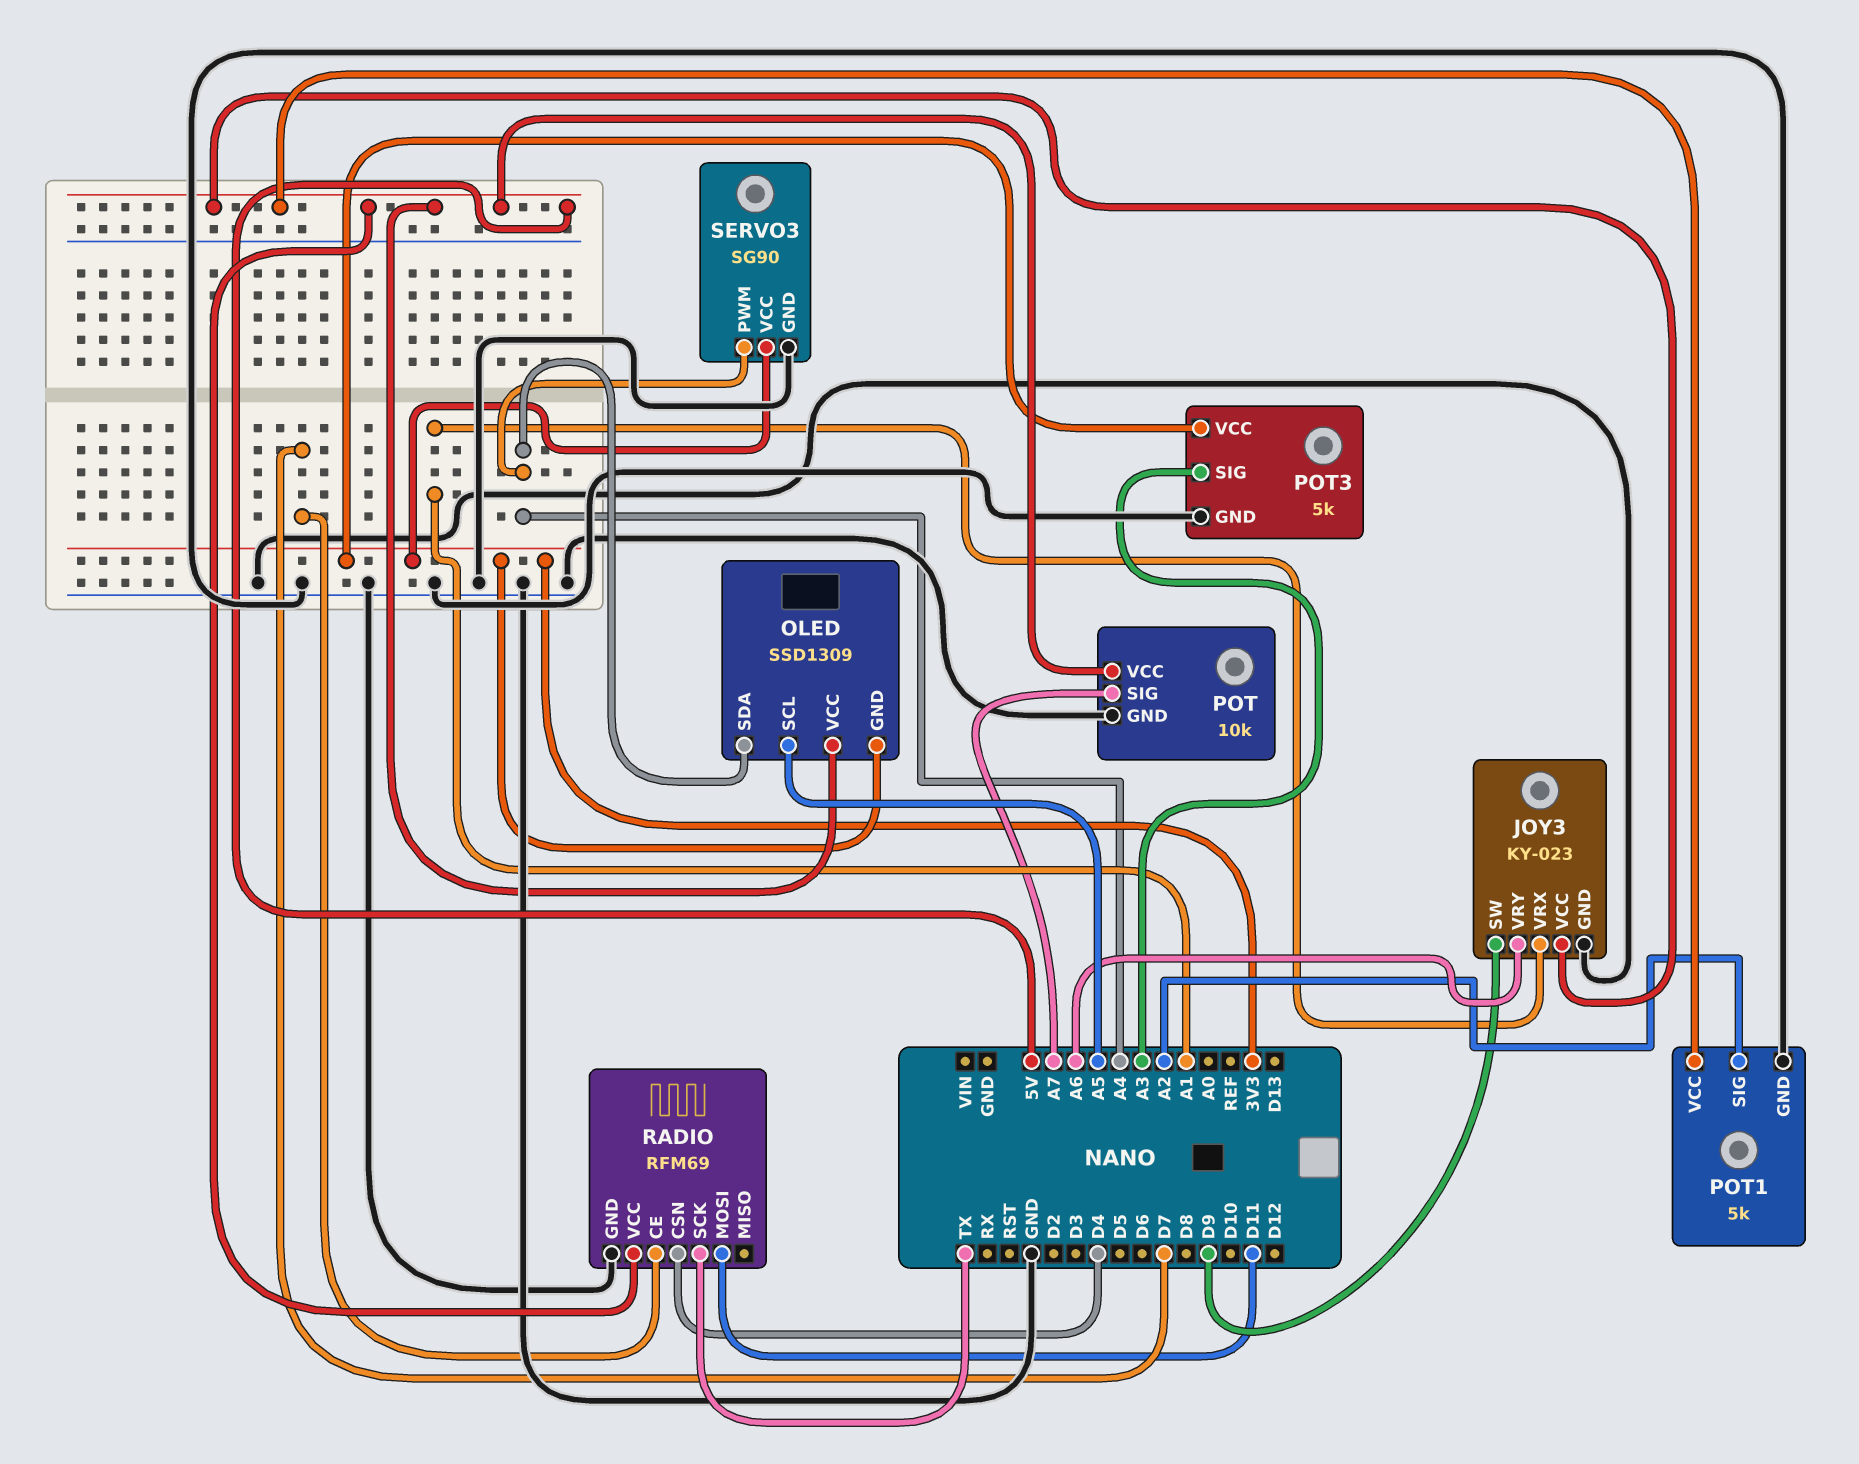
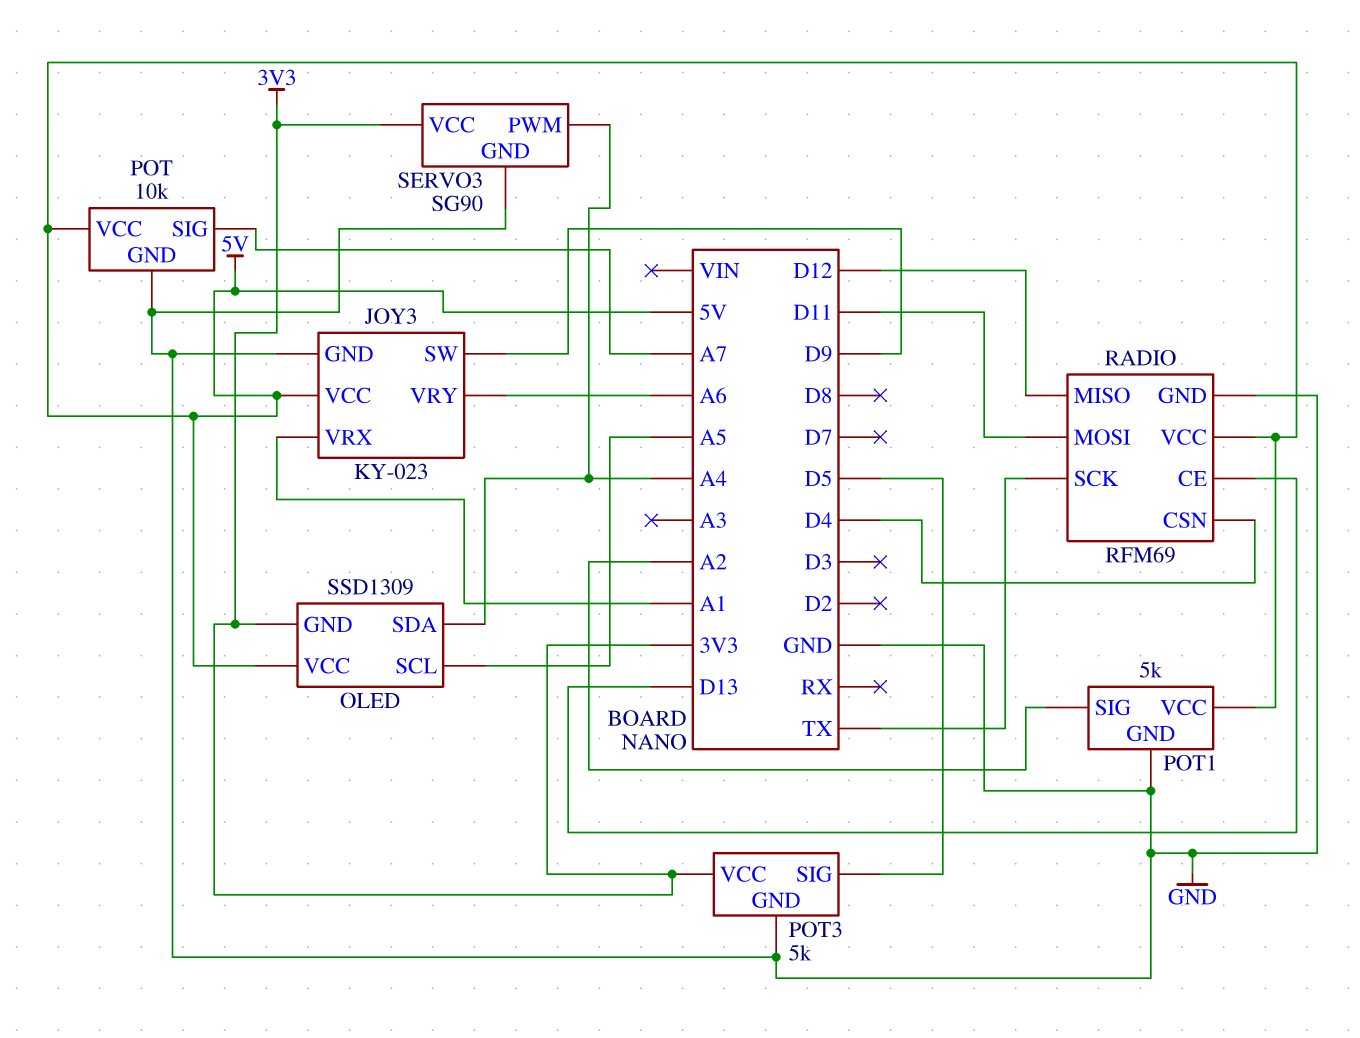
POT3 pin SIG: A3 -> D5
RADIO pin CE: D7 -> D13
RADIO pin MISO: none -> D12

